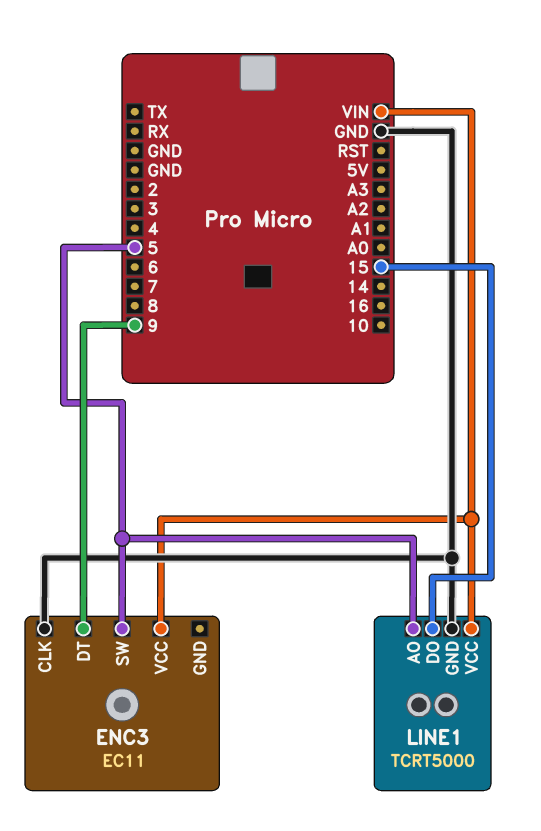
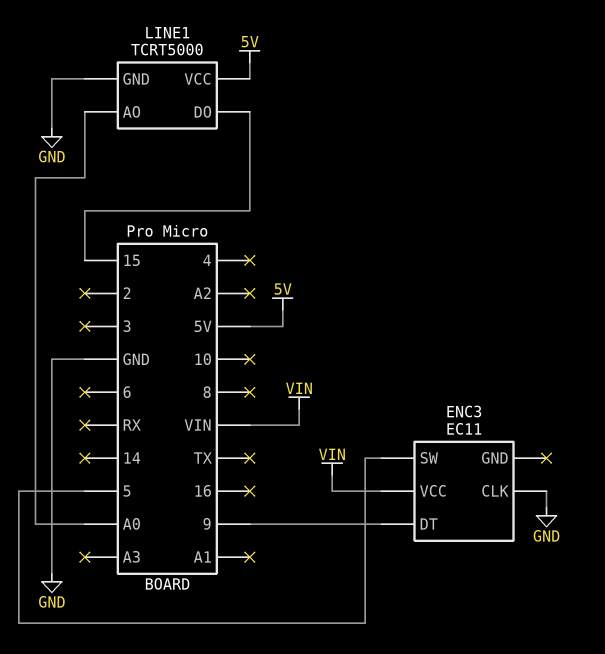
LINE1 pin AO: 5 -> A0
LINE1 pin VCC: VIN -> 5V

